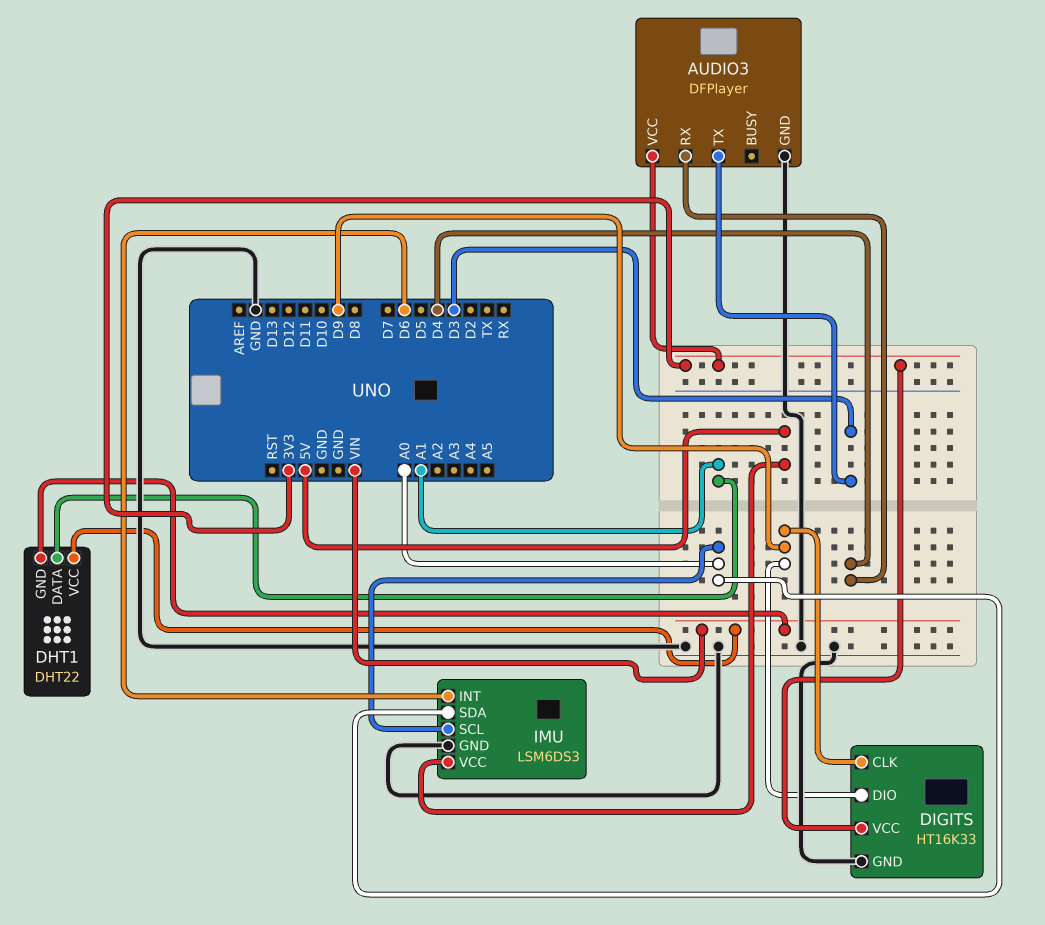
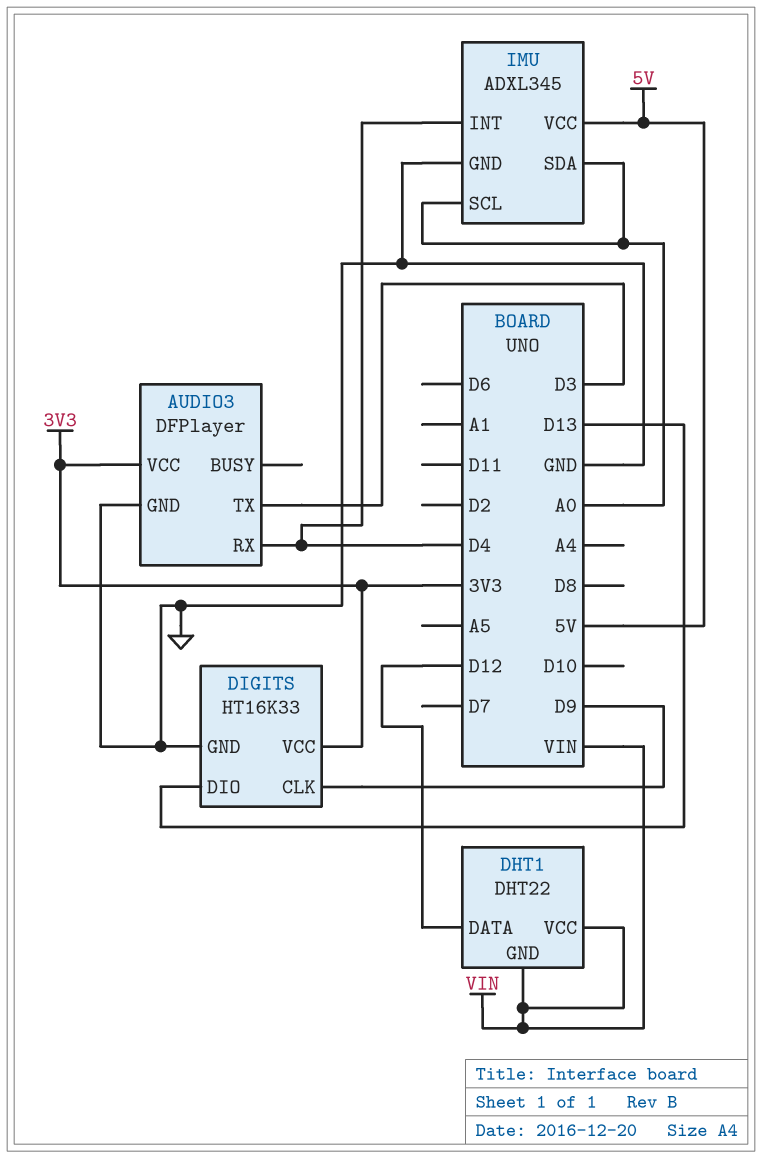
DHT1 pin DATA: A1 -> D12
DIGITS pin DIO: D9 -> D13
IMU: LSM6DS3 -> ADXL345
IMU pin INT: D6 -> D4

